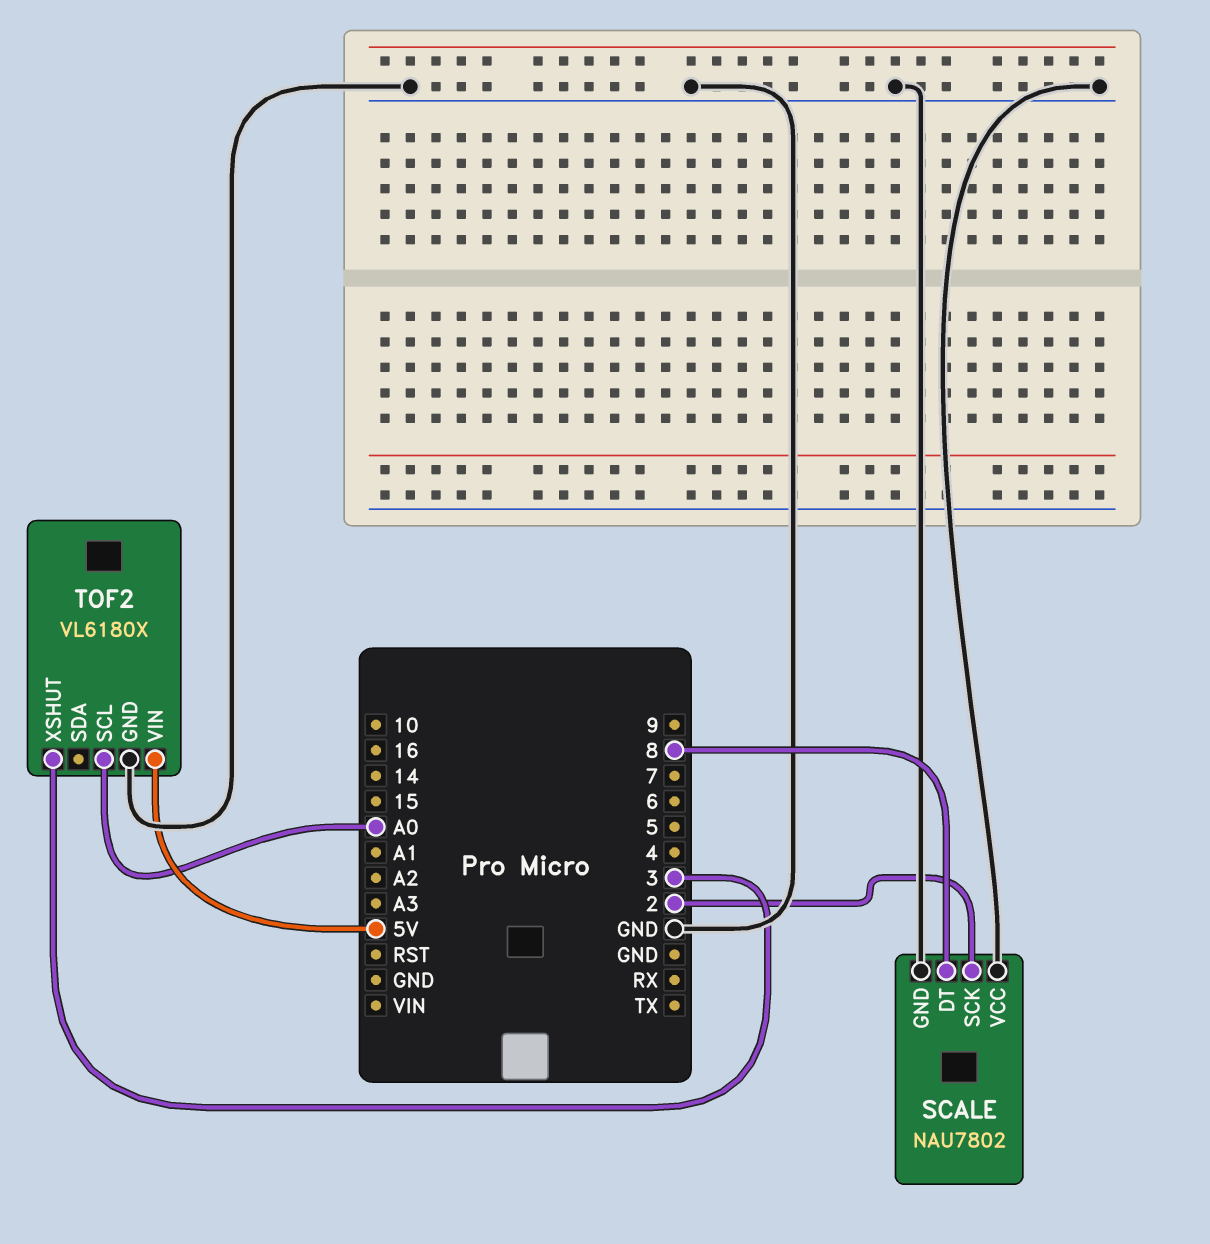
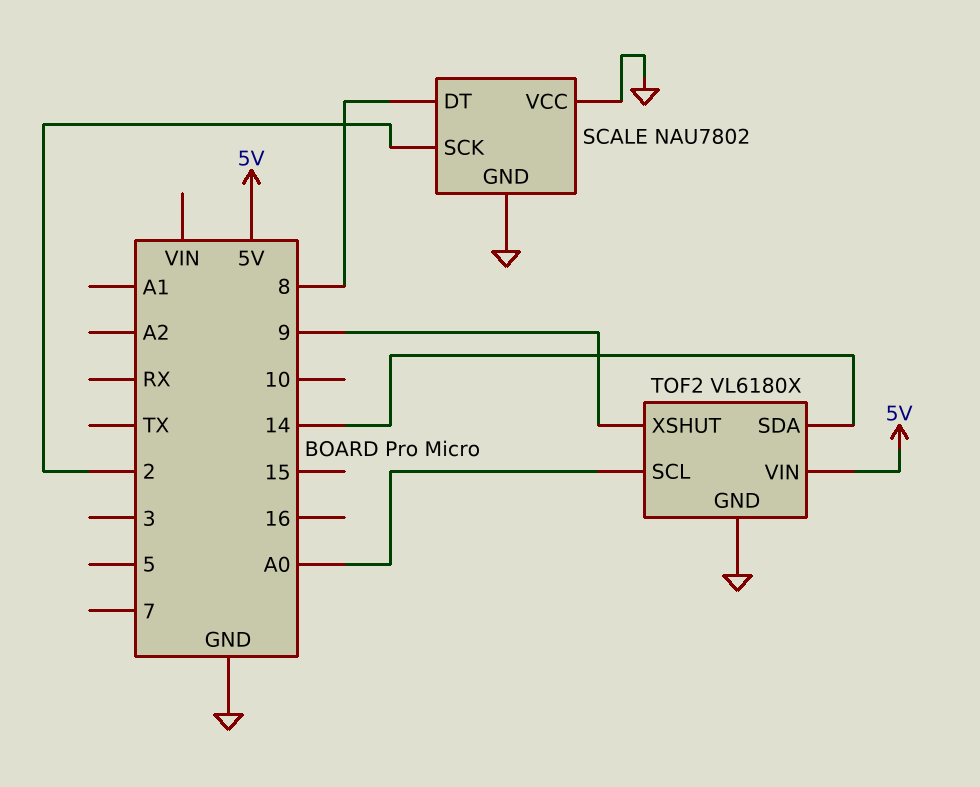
TOF2 pin SDA: none -> 14
TOF2 pin XSHUT: 3 -> 9

